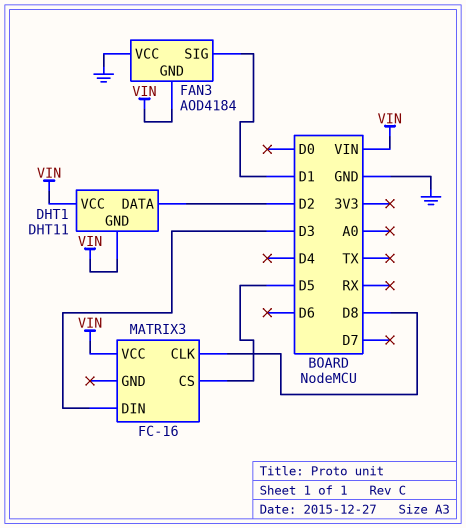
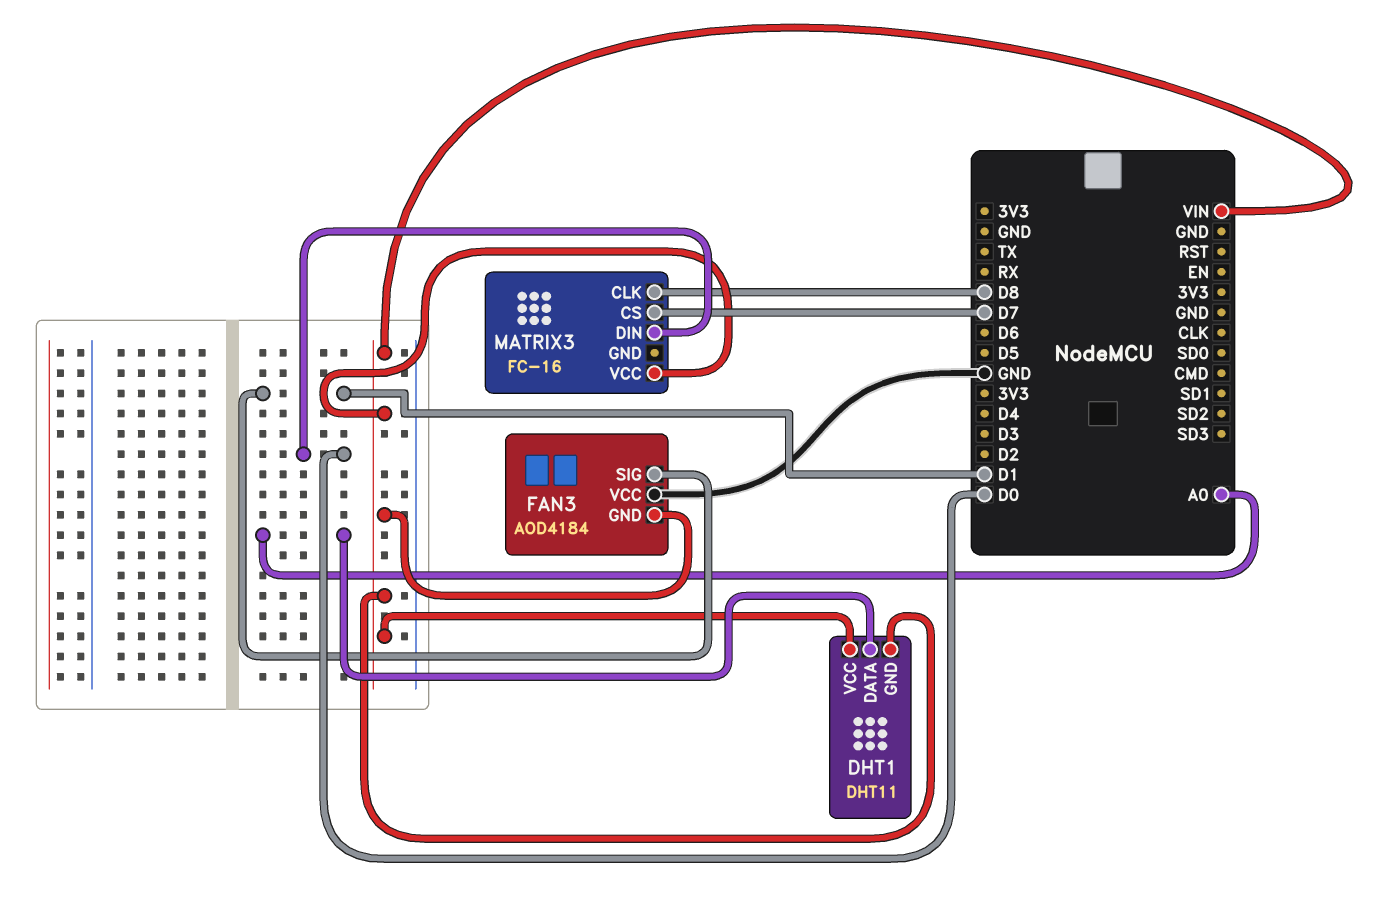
DHT1 pin DATA: D2 -> A0
MATRIX3 pin CS: D5 -> D7
MATRIX3 pin DIN: D3 -> D0

